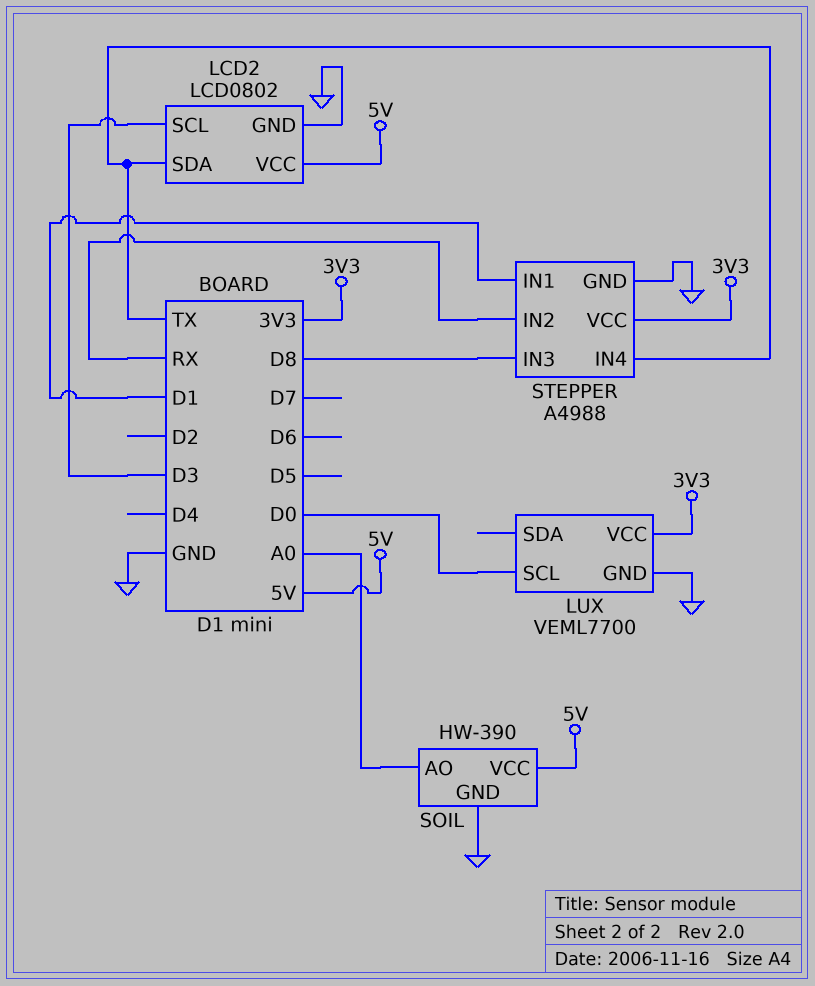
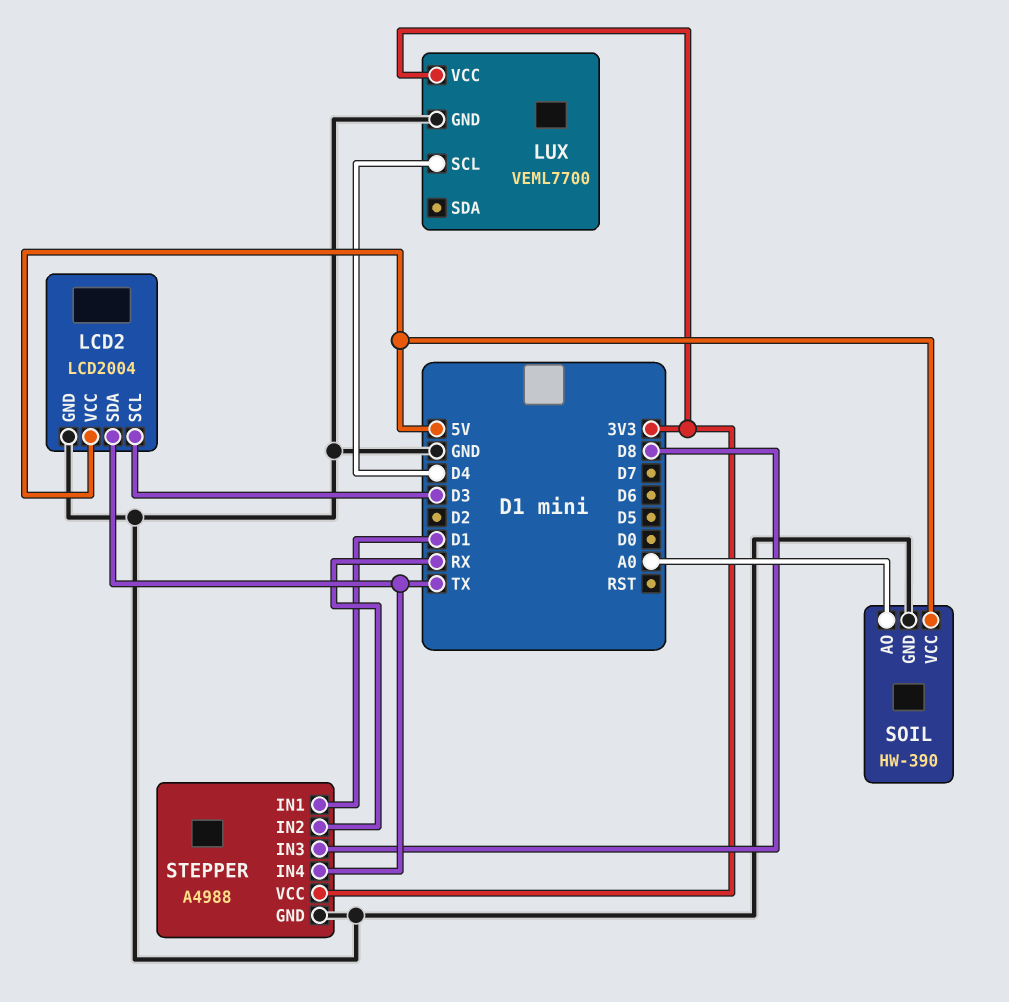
LCD2: LCD0802 -> LCD2004
LUX pin SCL: D0 -> D4

